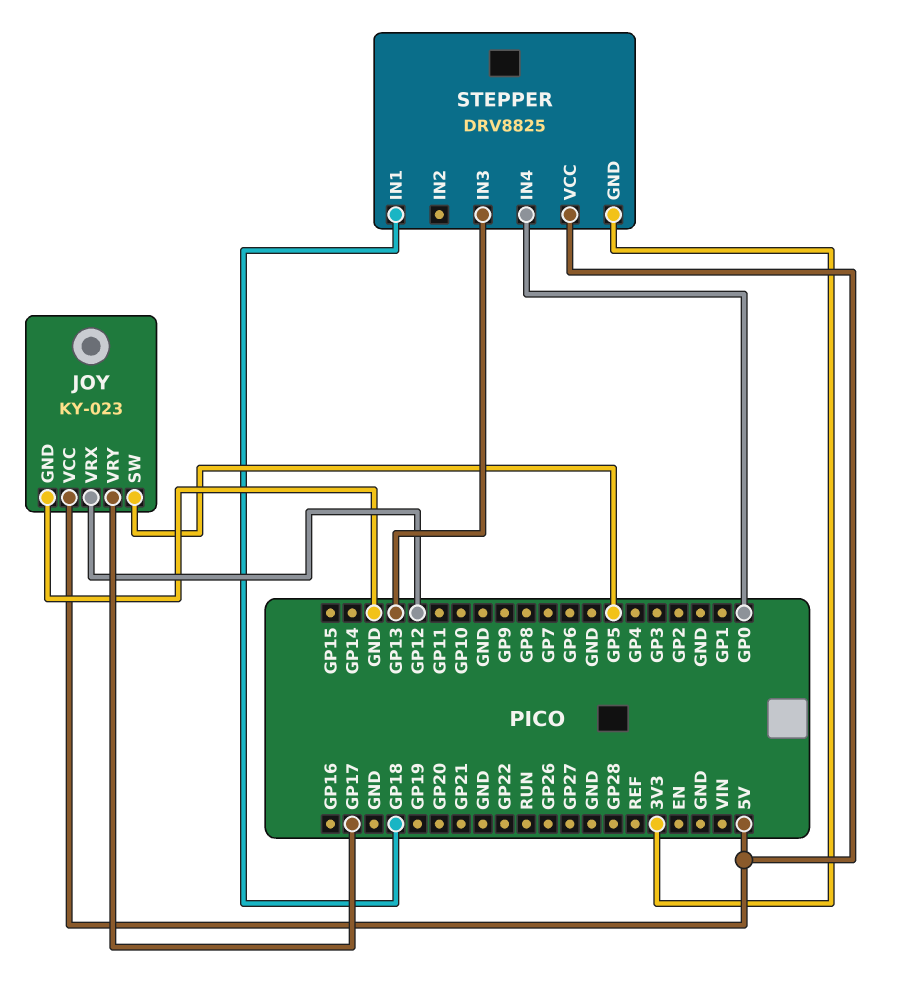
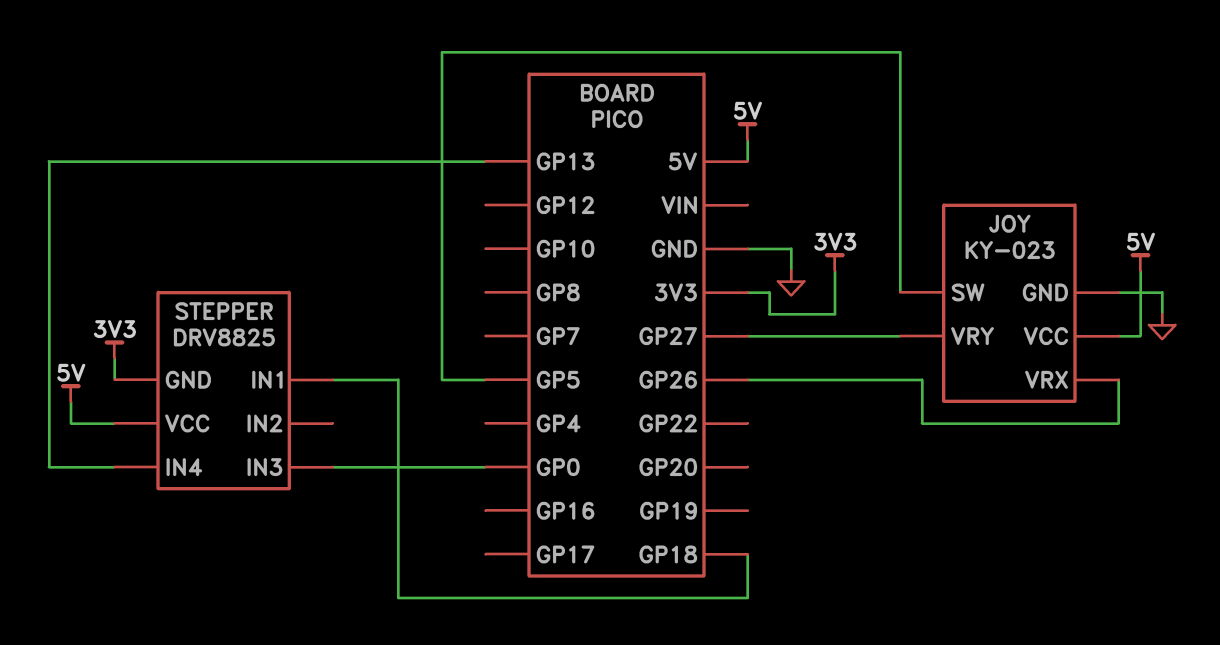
JOY pin VRX: GP12 -> GP26
JOY pin VRY: GP17 -> GP27
STEPPER pin IN3: GP13 -> GP0
STEPPER pin IN4: GP0 -> GP13

